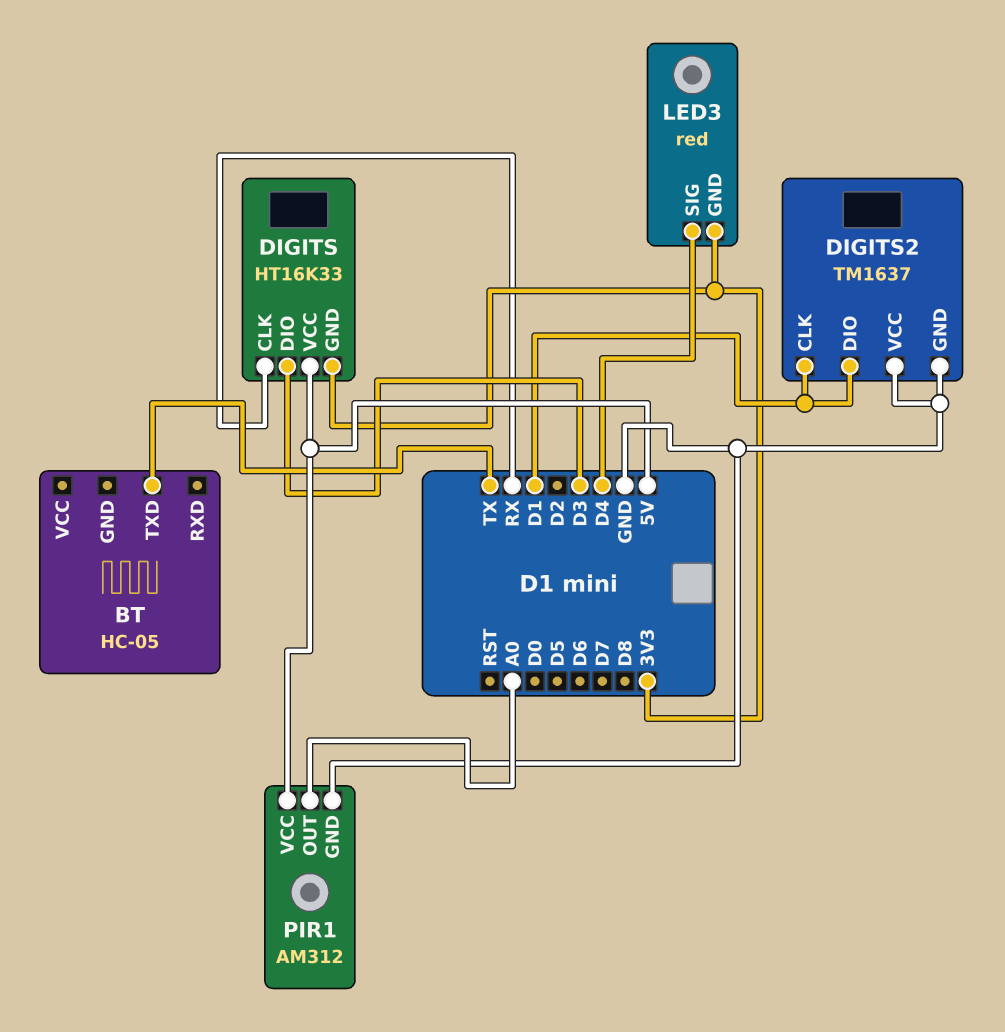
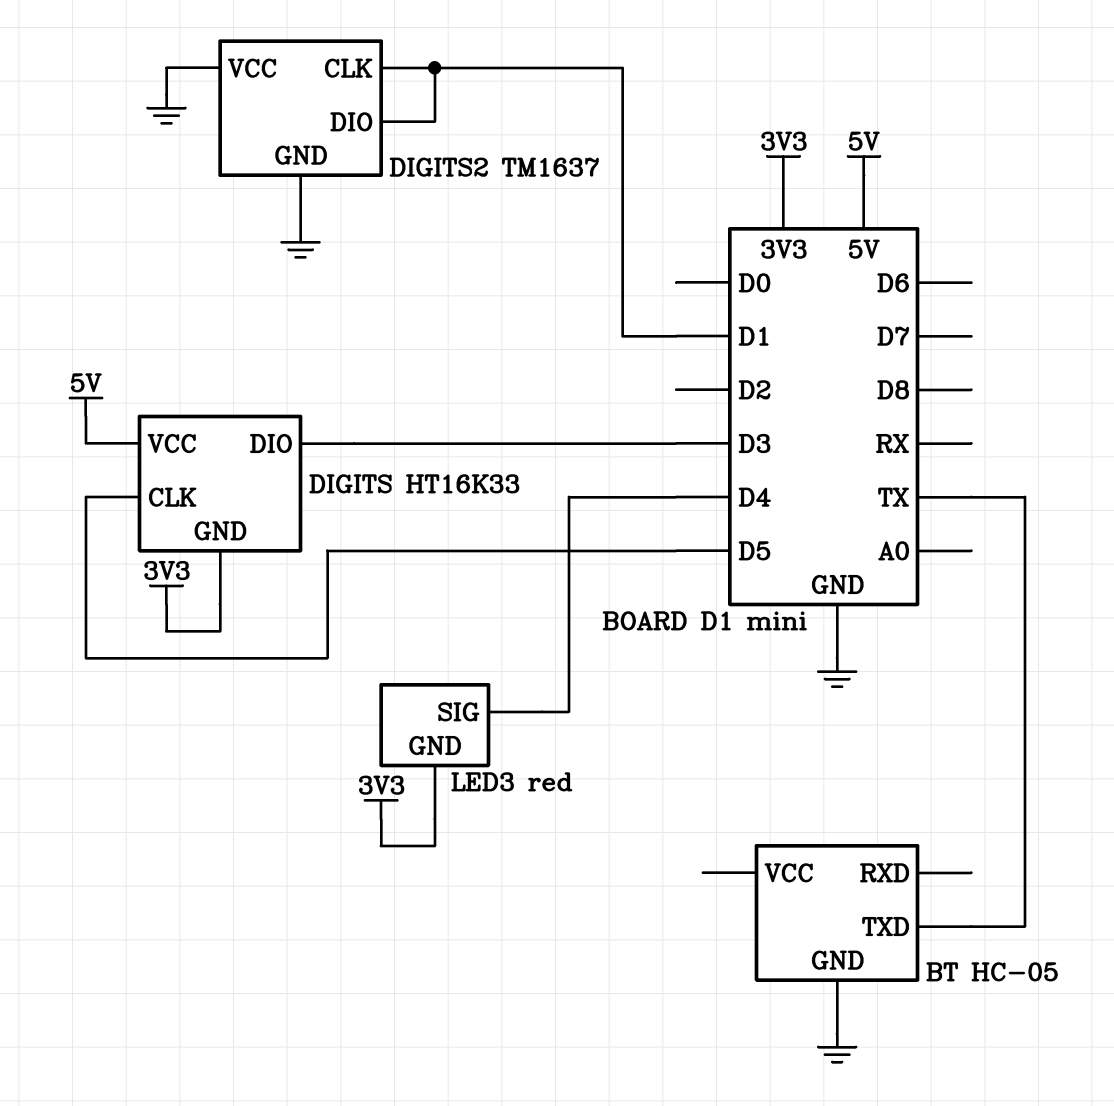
BT pin GND: none -> GND
DIGITS pin CLK: RX -> D5
PIR1: AM312 -> none
PIR1 pin GND: GND -> none
PIR1 pin OUT: A0 -> none
PIR1 pin VCC: 5V -> none

